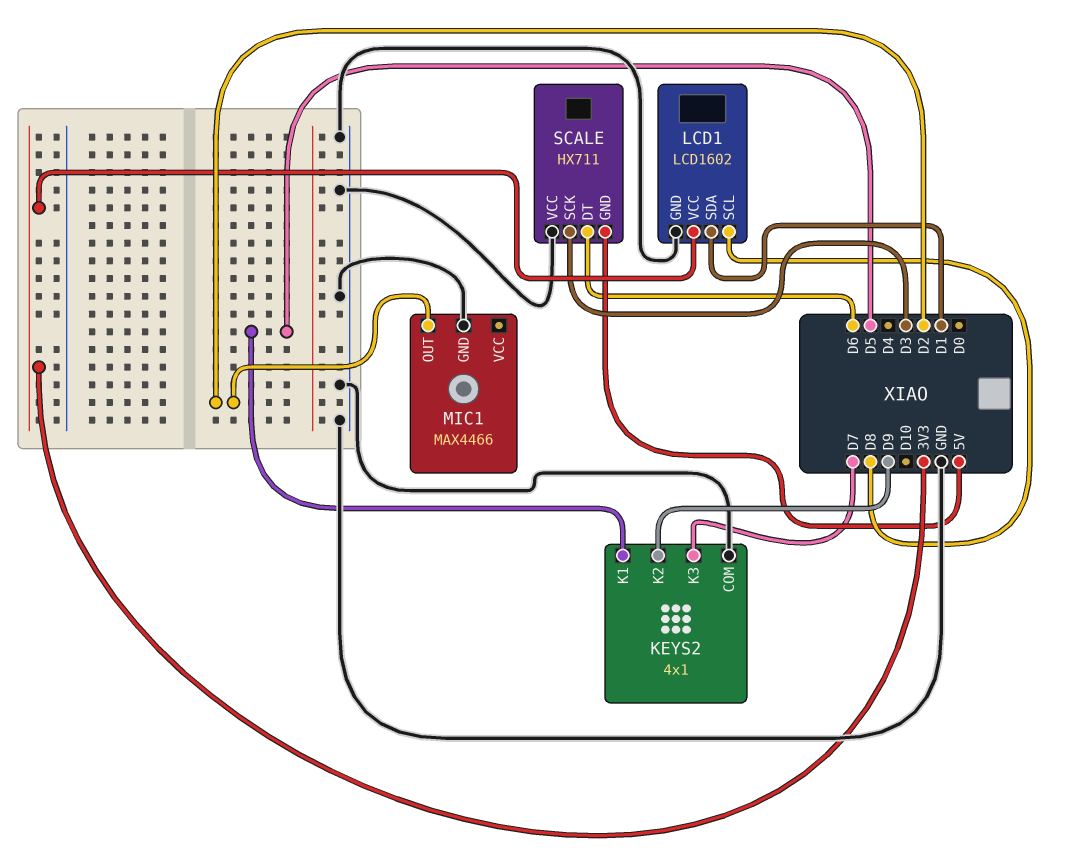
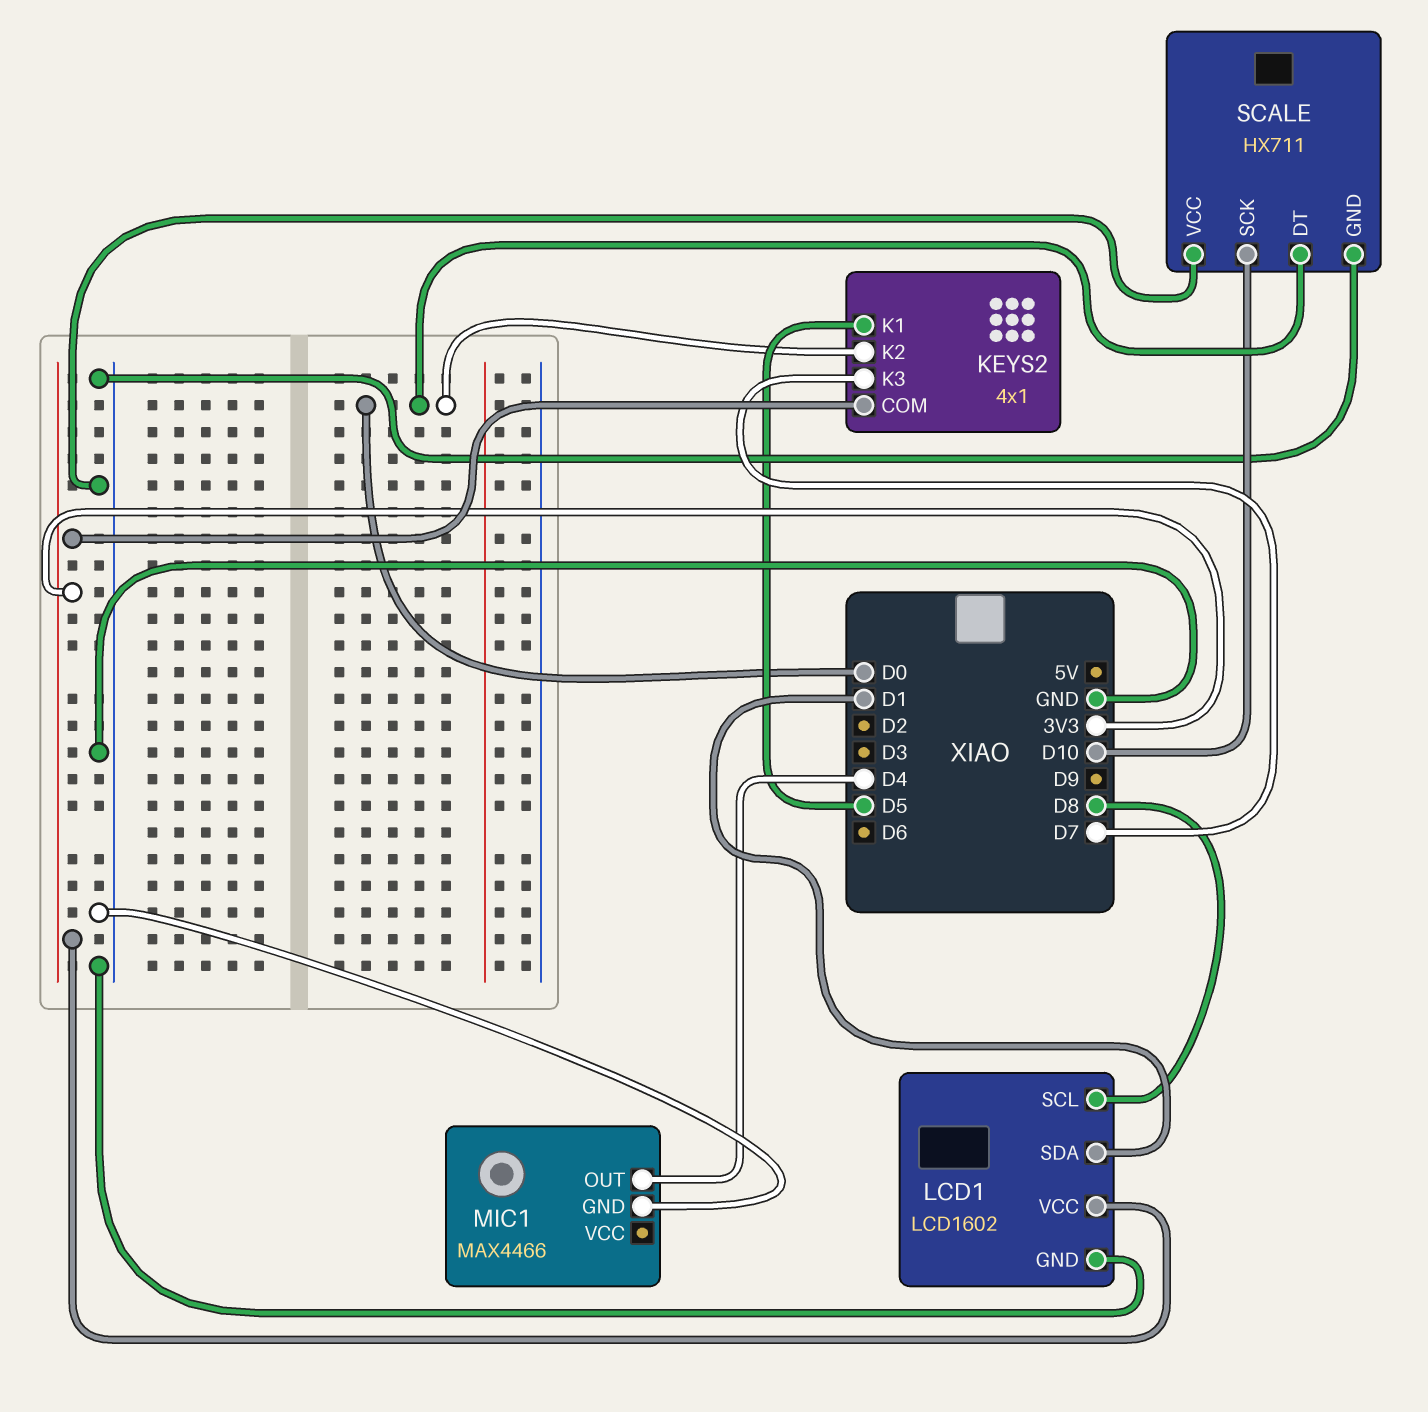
KEYS2 pin COM: GND -> 3V3
KEYS2 pin K2: D9 -> D0
MIC1 pin OUT: D2 -> D4
SCALE pin DT: D6 -> D0
SCALE pin GND: 5V -> GND
SCALE pin SCK: D3 -> D10

